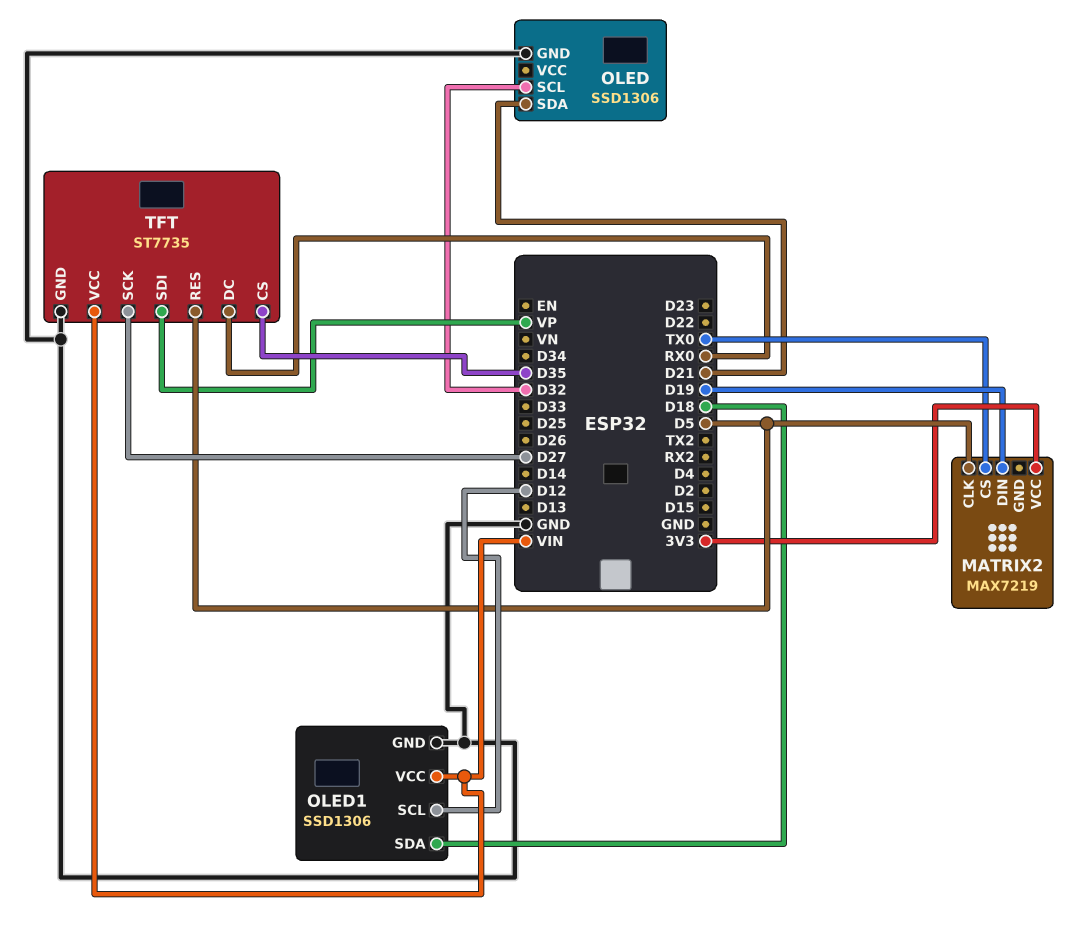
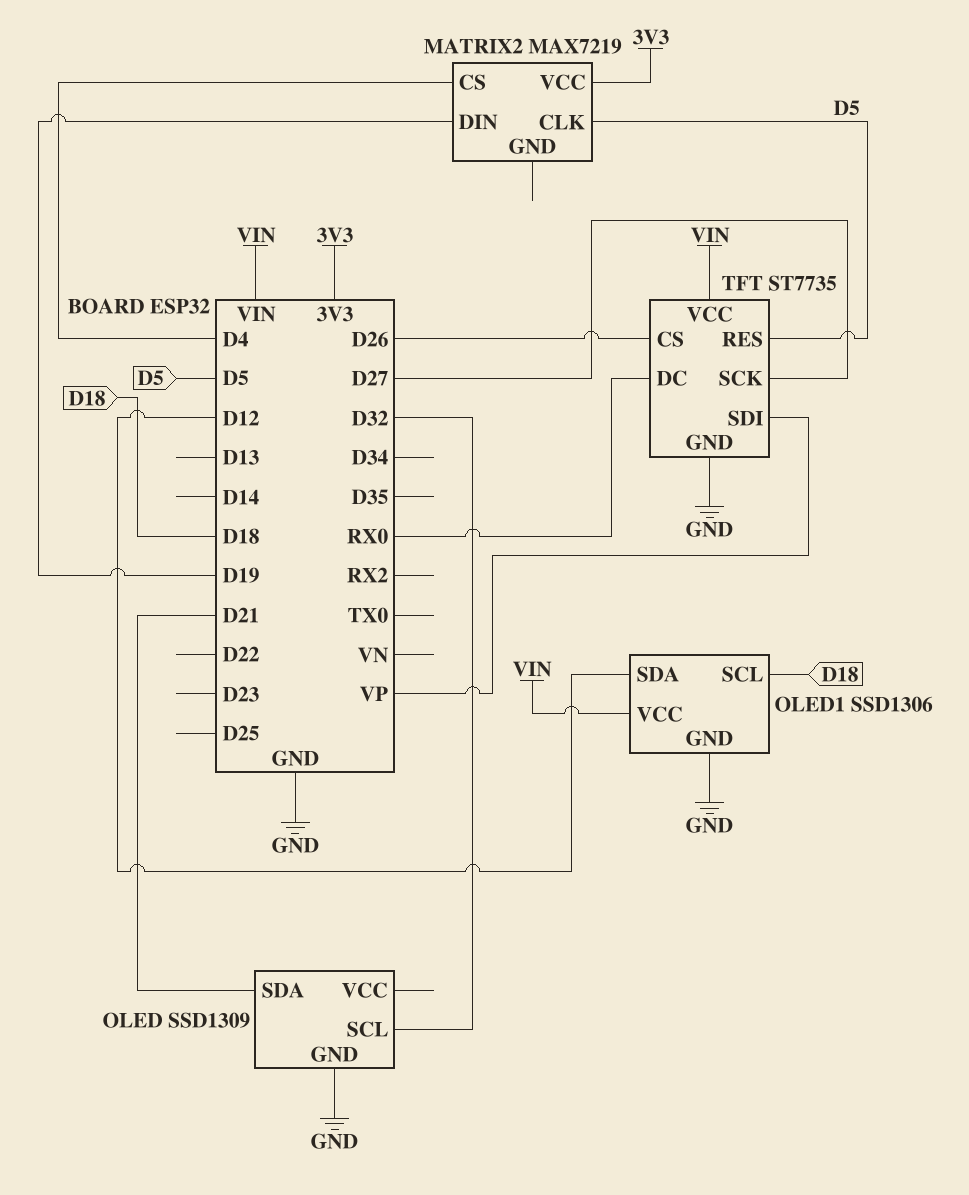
MATRIX2 pin CS: TX0 -> D4
OLED: SSD1306 -> SSD1309
OLED1 pin SCL: D12 -> D18
OLED1 pin SDA: D18 -> D12
TFT pin CS: D35 -> D26

